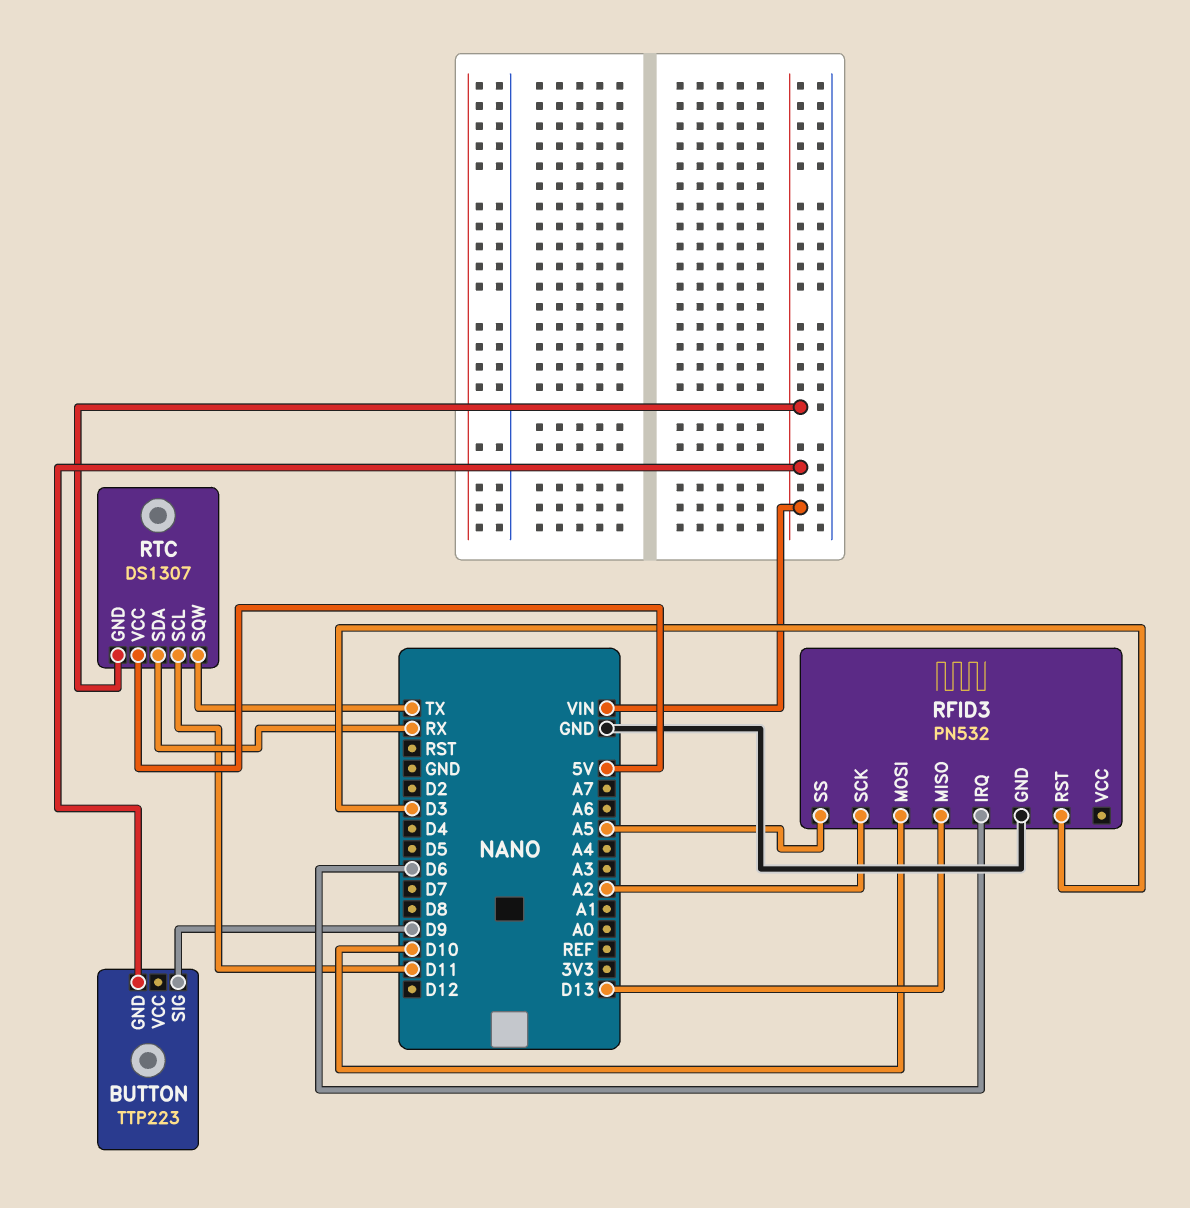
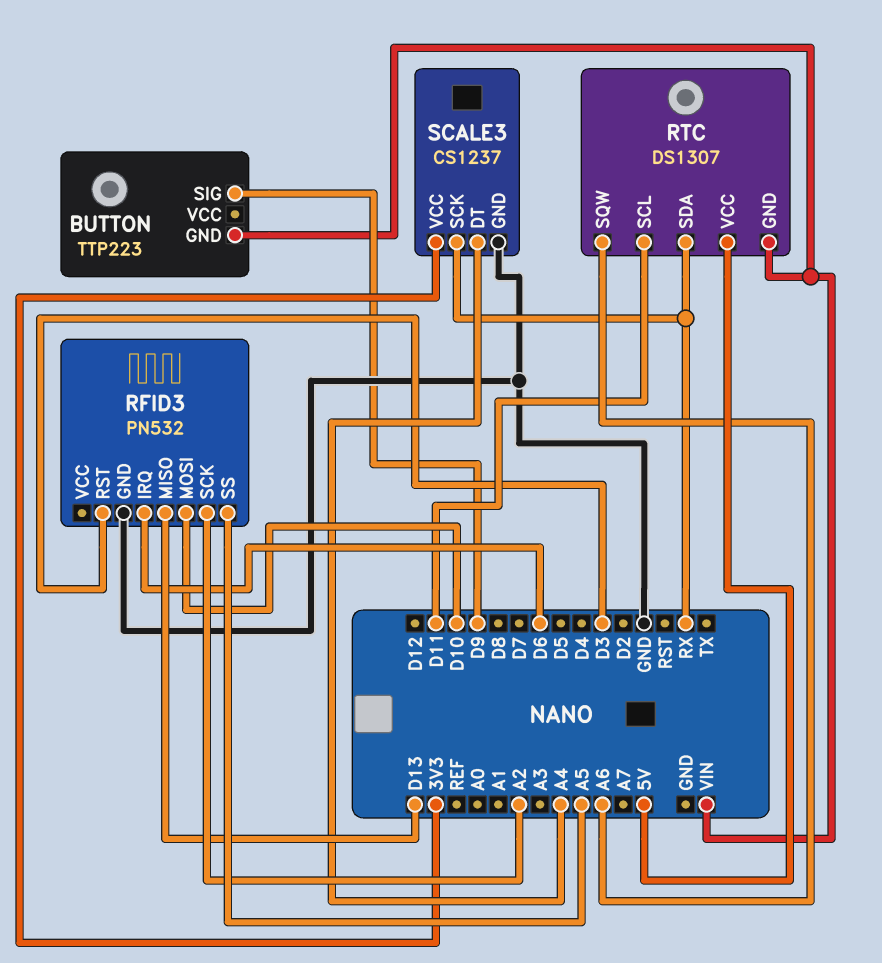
RTC pin SQW: TX -> A6
SCALE3: none -> CS1237
SCALE3 pin DT: none -> A4
SCALE3 pin GND: none -> GND
SCALE3 pin SCK: none -> RX
SCALE3 pin VCC: none -> 3V3

